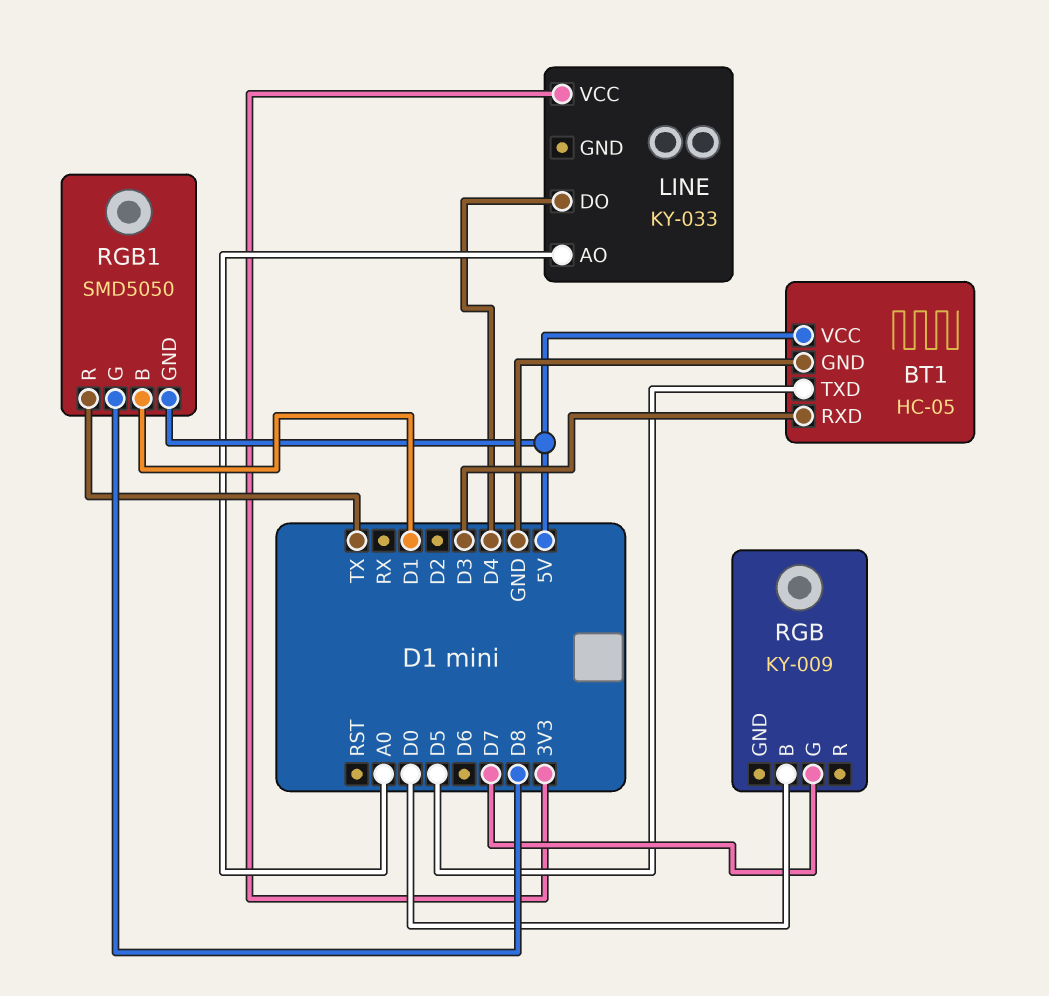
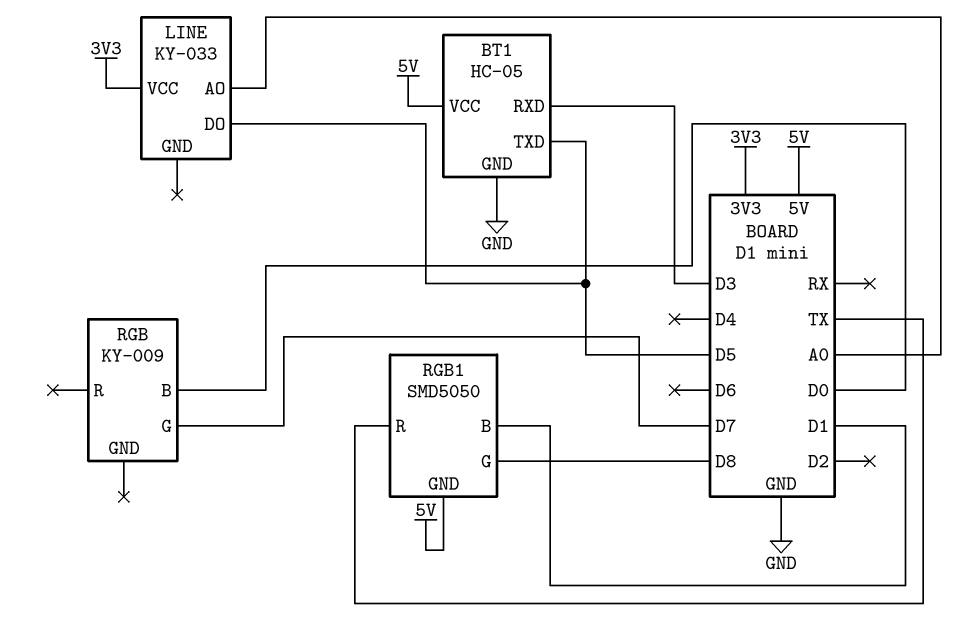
LINE pin DO: D4 -> D5

